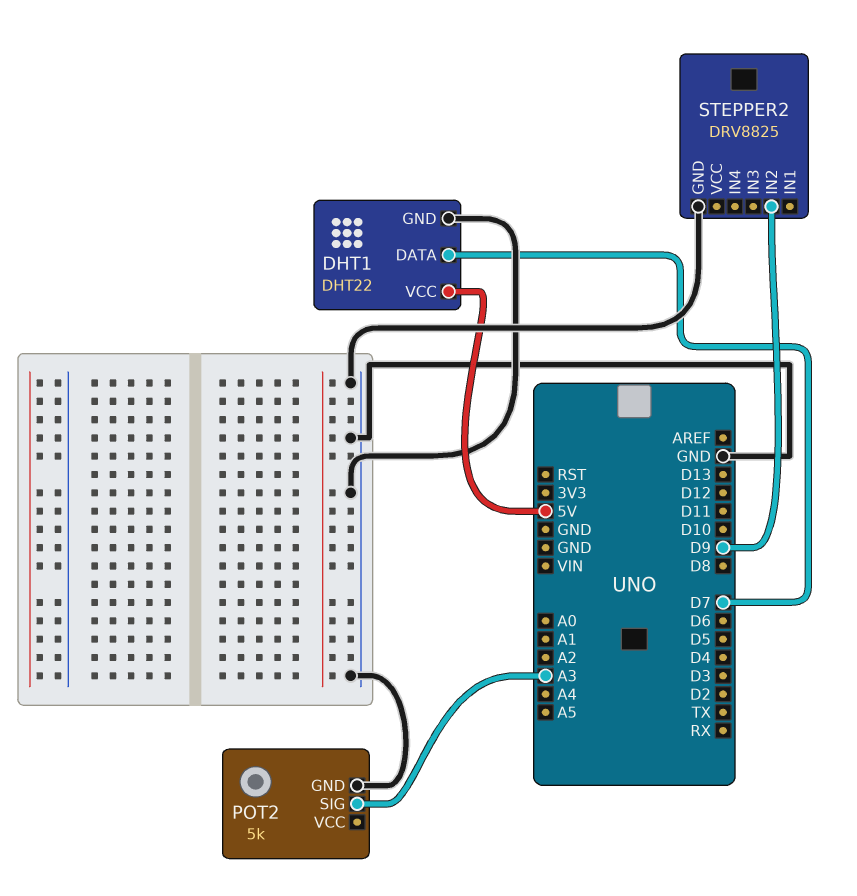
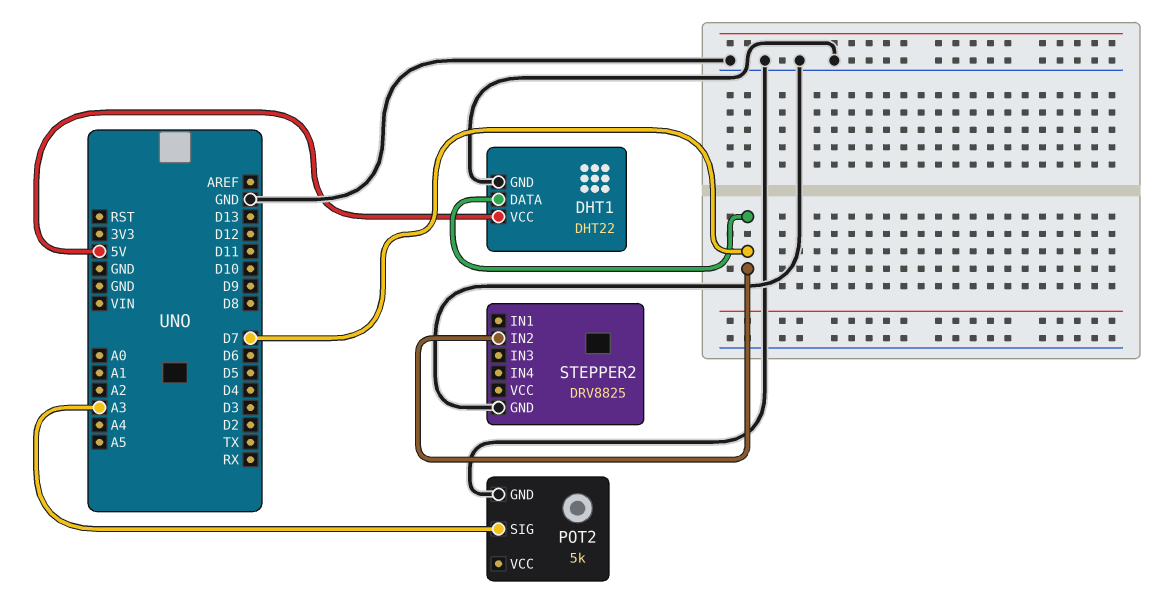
STEPPER2 pin IN2: D9 -> D7

